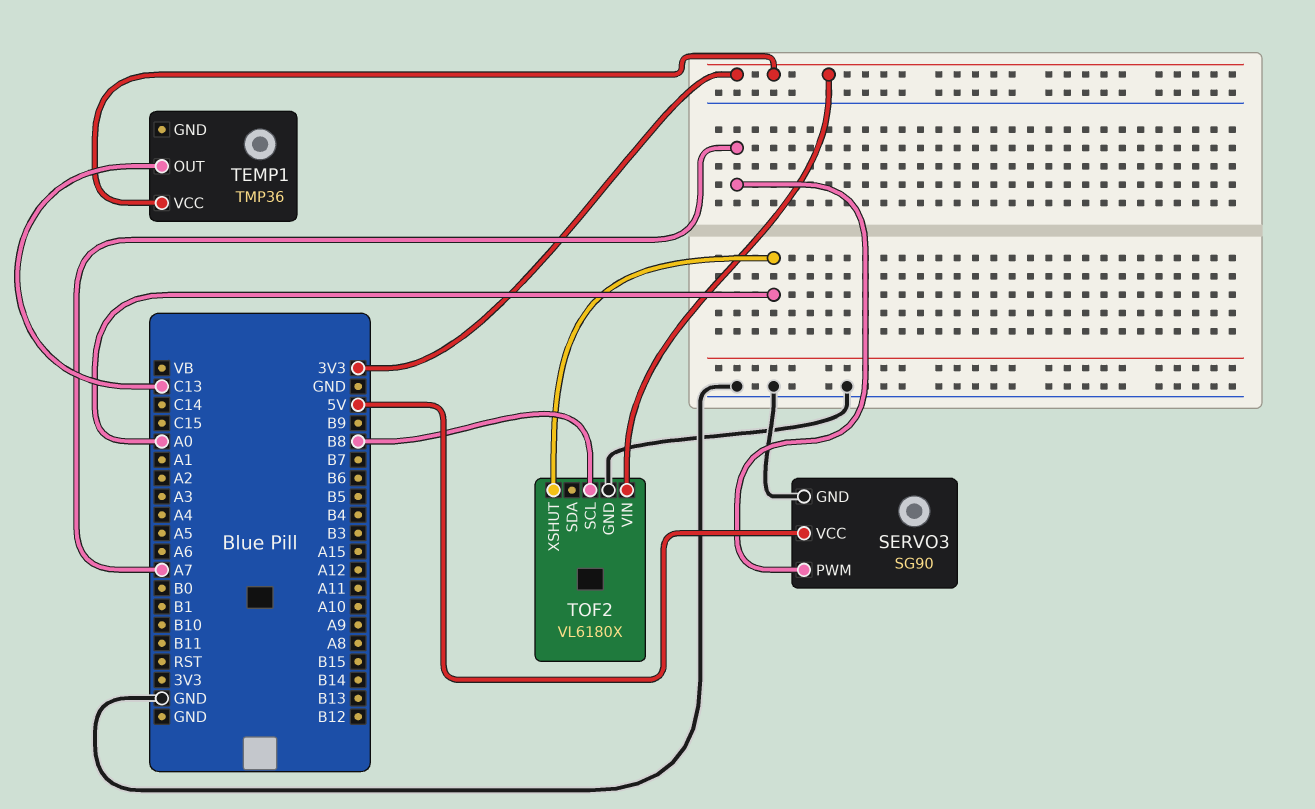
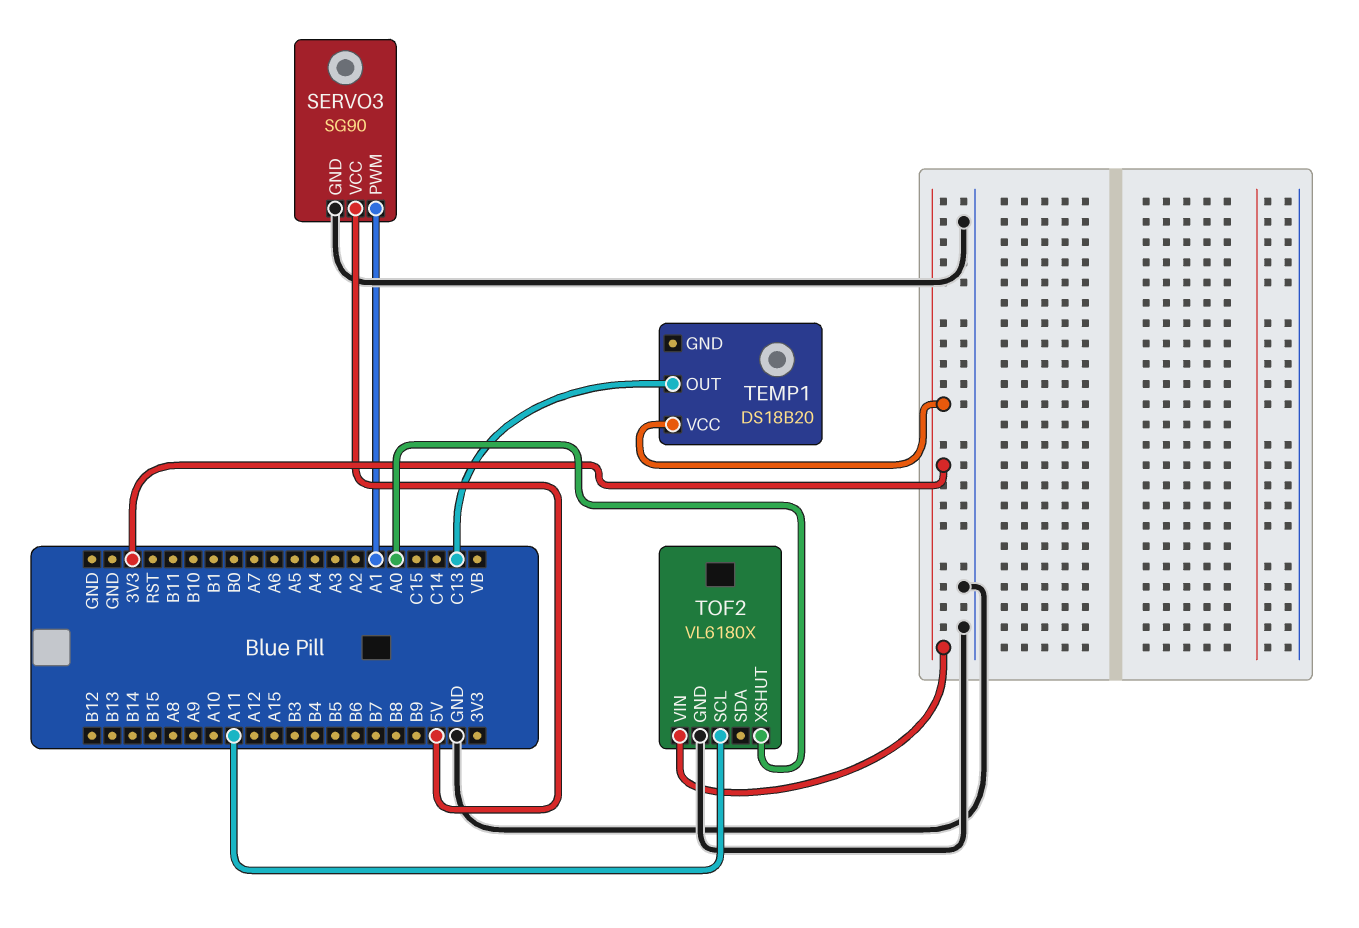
SERVO3 pin PWM: A7 -> A1
TEMP1: TMP36 -> DS18B20
TOF2 pin SCL: B8 -> A11

